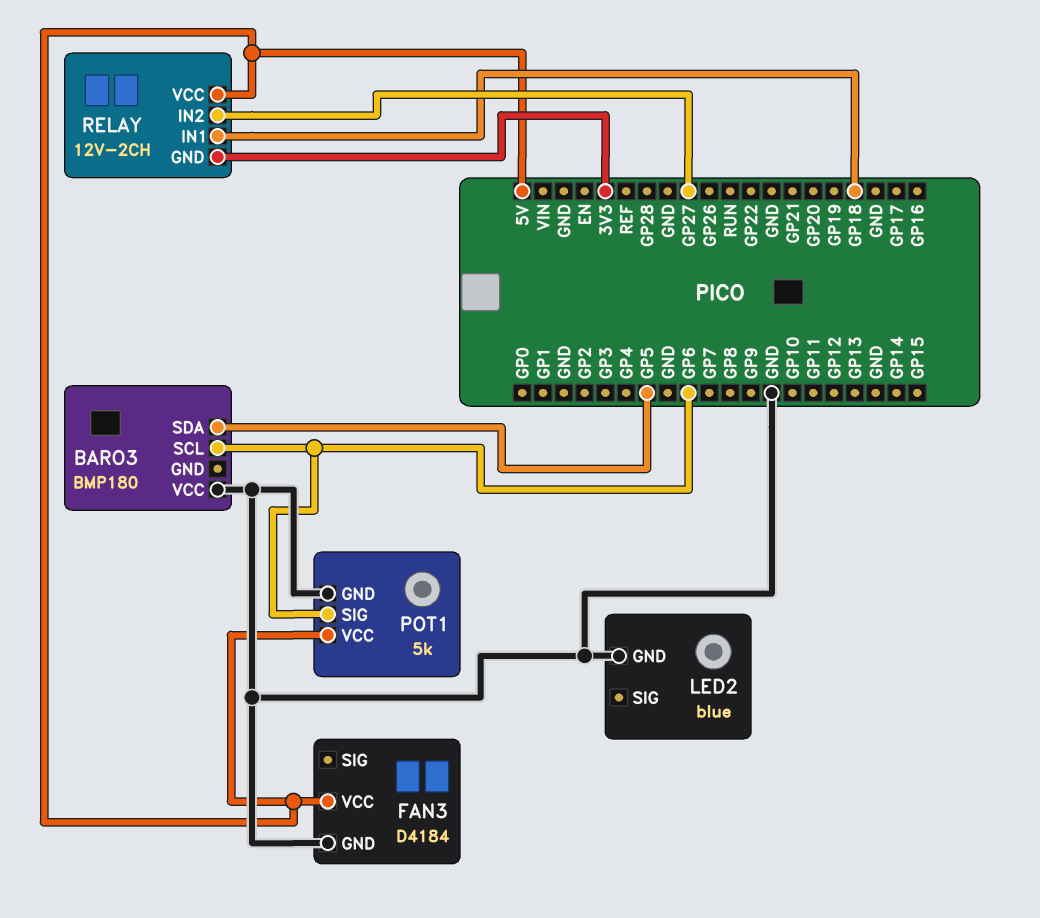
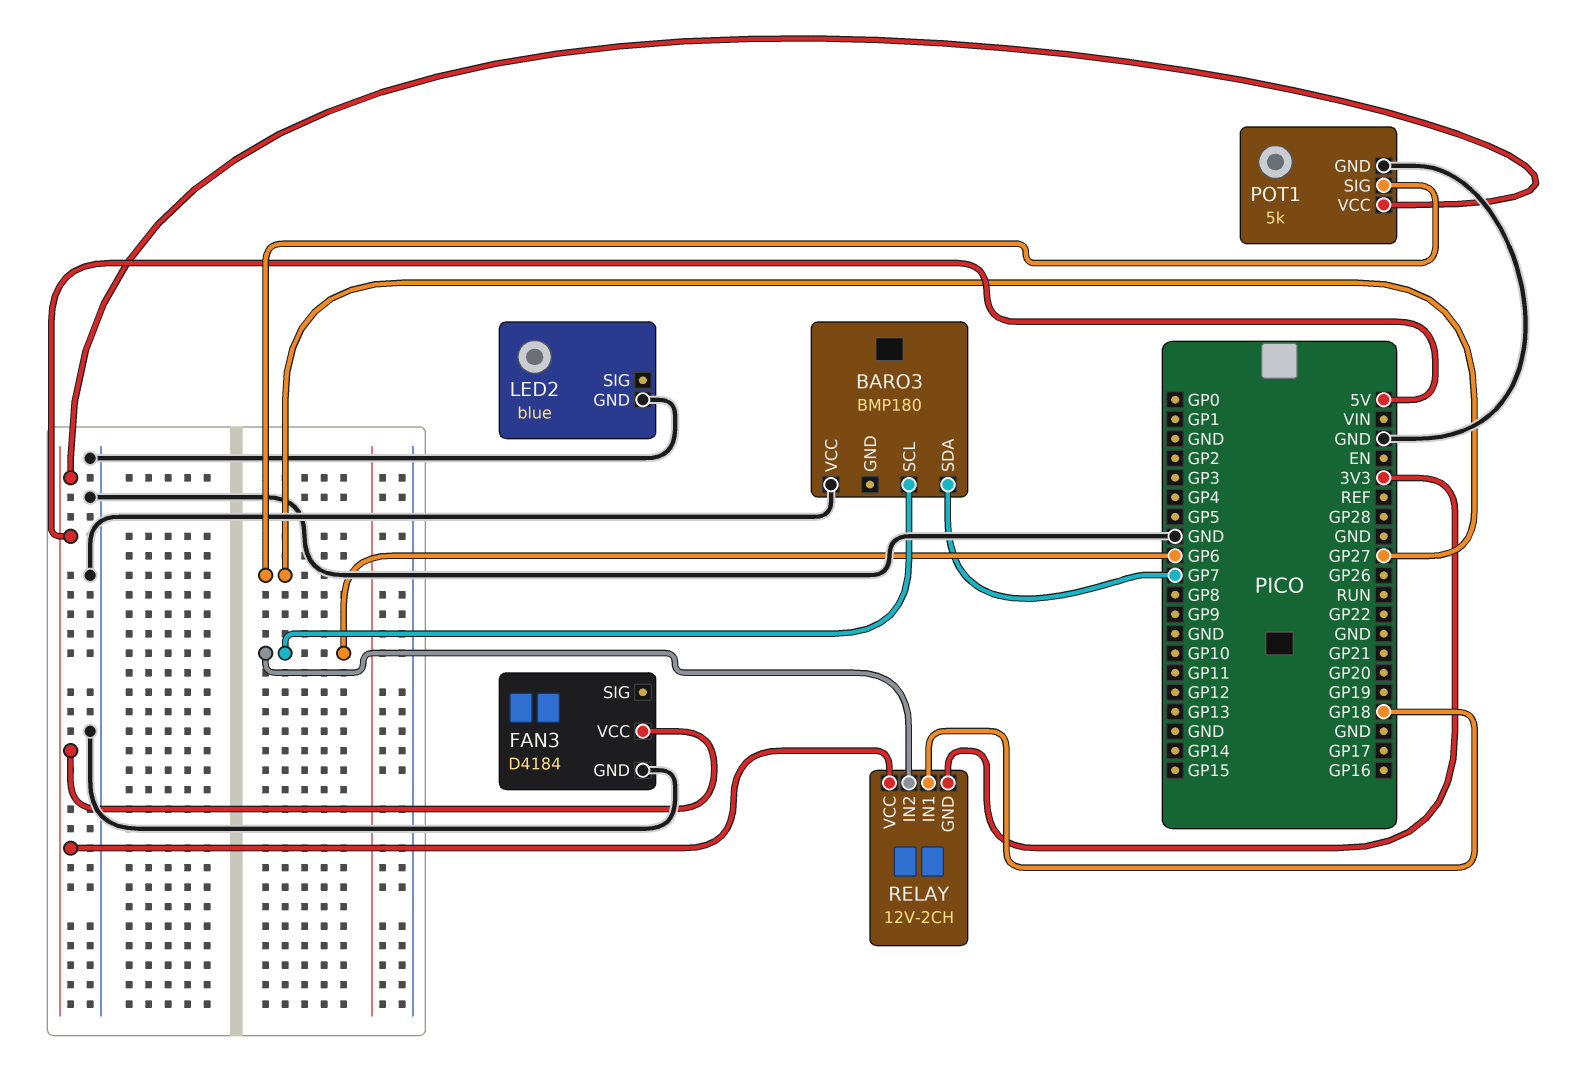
BARO3 pin SDA: GP5 -> GP7
POT1 pin SIG: GP6 -> GP27
RELAY pin IN2: GP27 -> GP6

